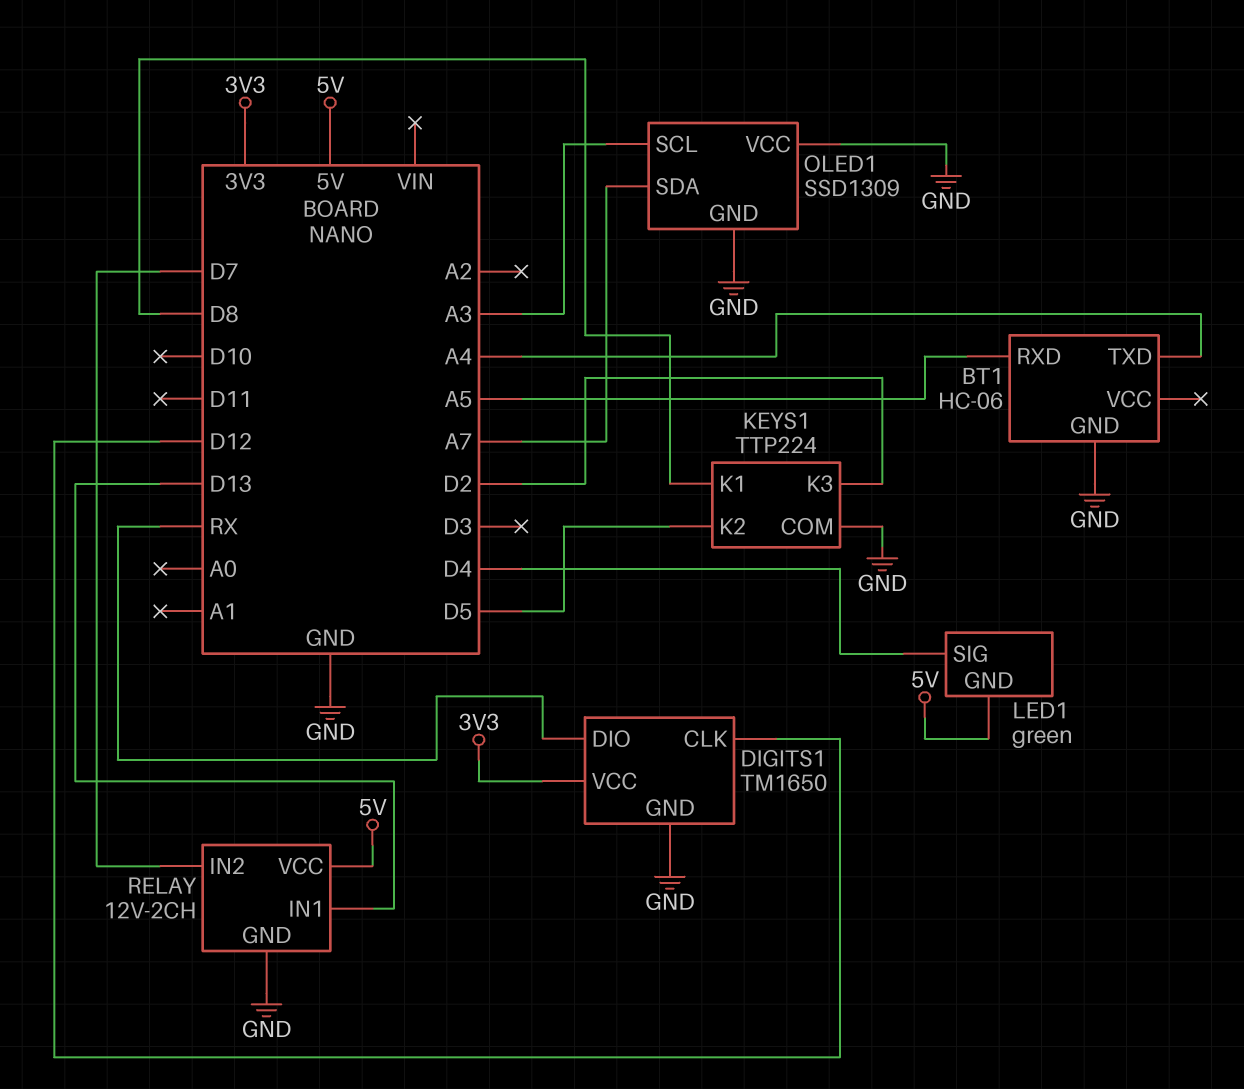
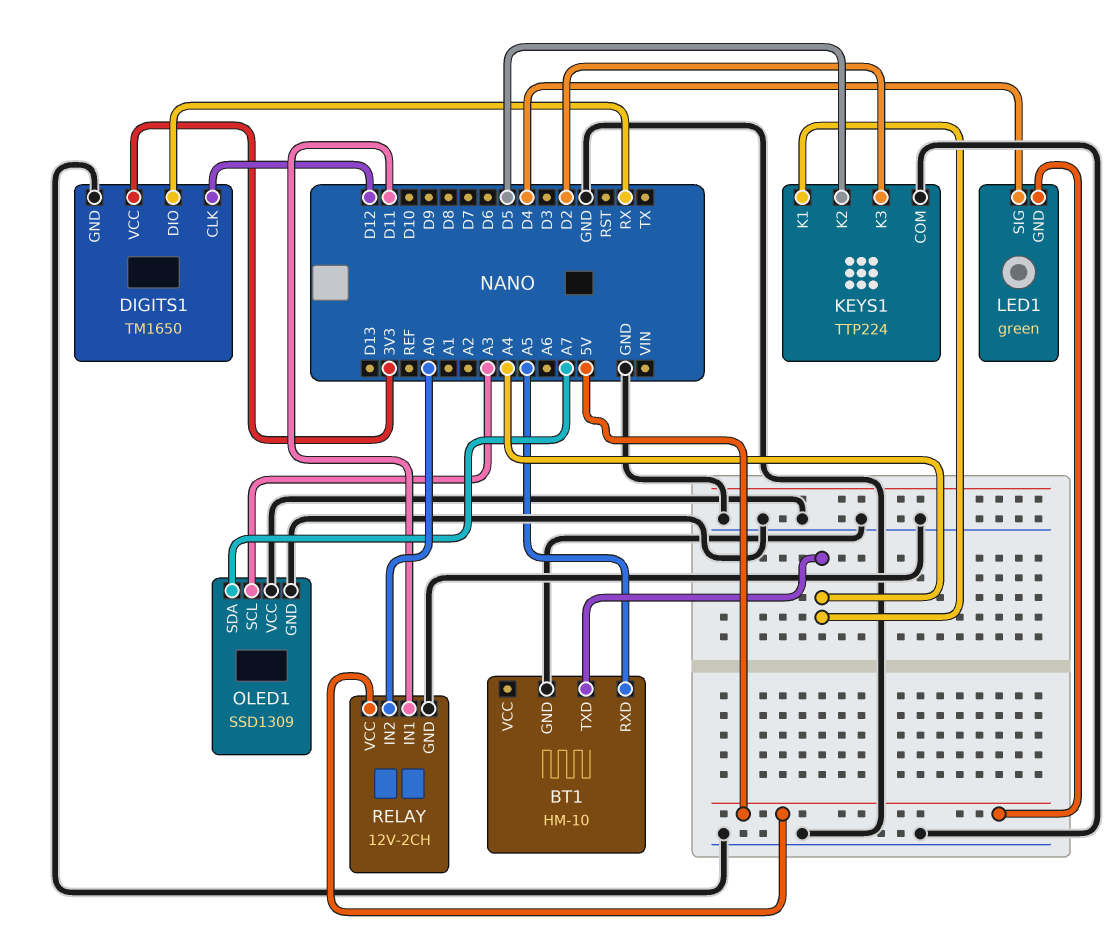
BT1: HC-06 -> HM-10
KEYS1 pin K1: D8 -> A4
RELAY pin IN1: D13 -> D11
RELAY pin IN2: D7 -> A0

